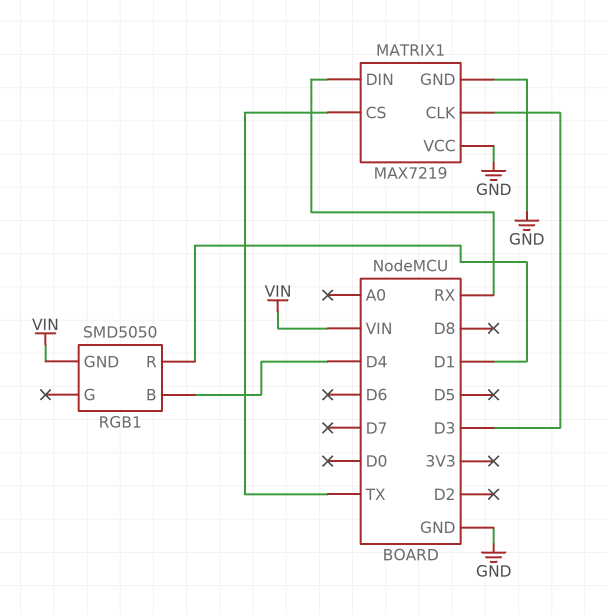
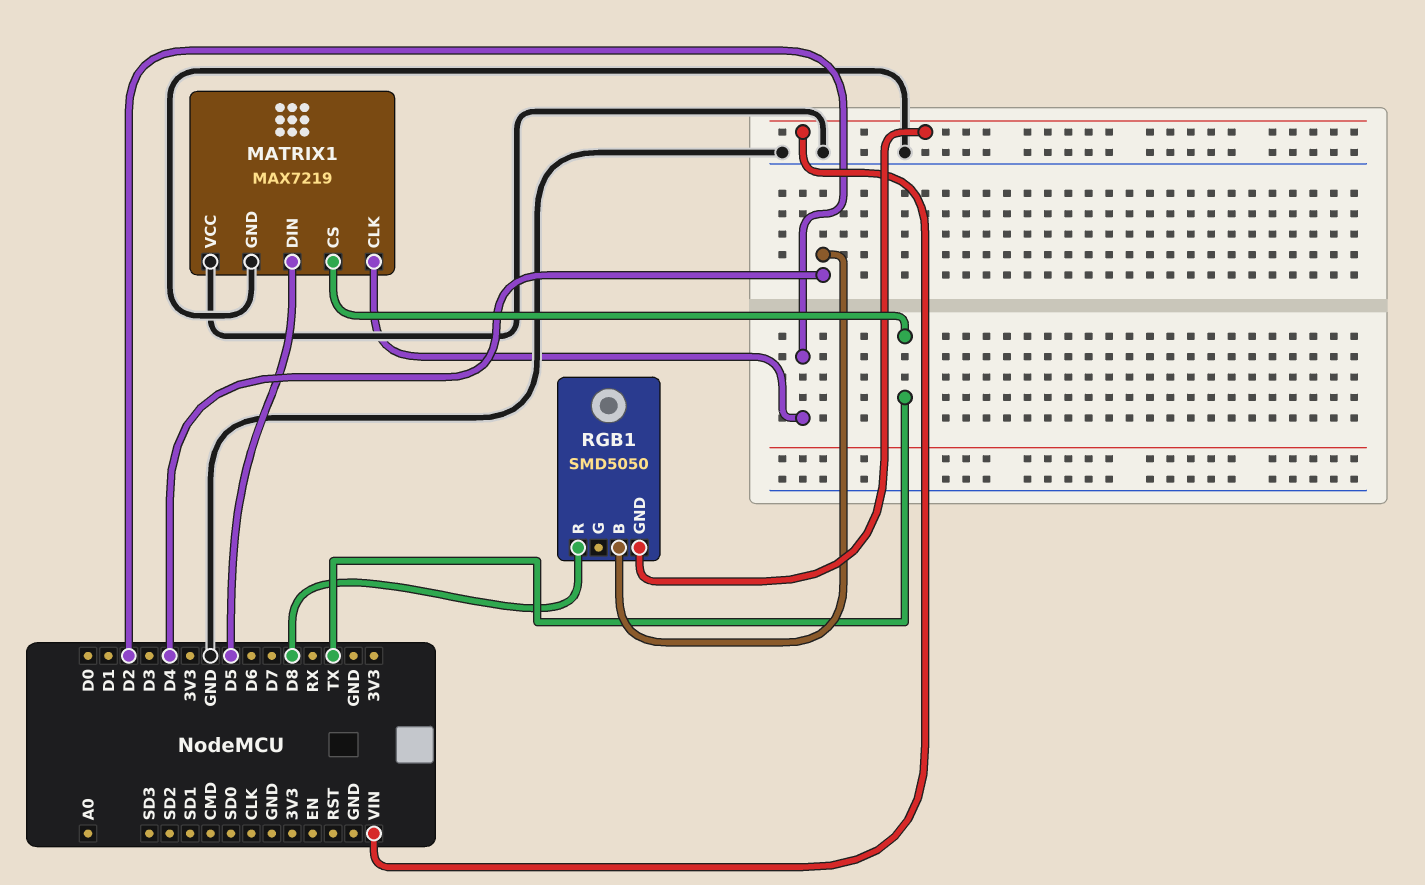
MATRIX1 pin CLK: D3 -> D2
MATRIX1 pin DIN: RX -> D5
RGB1 pin R: D1 -> D8

